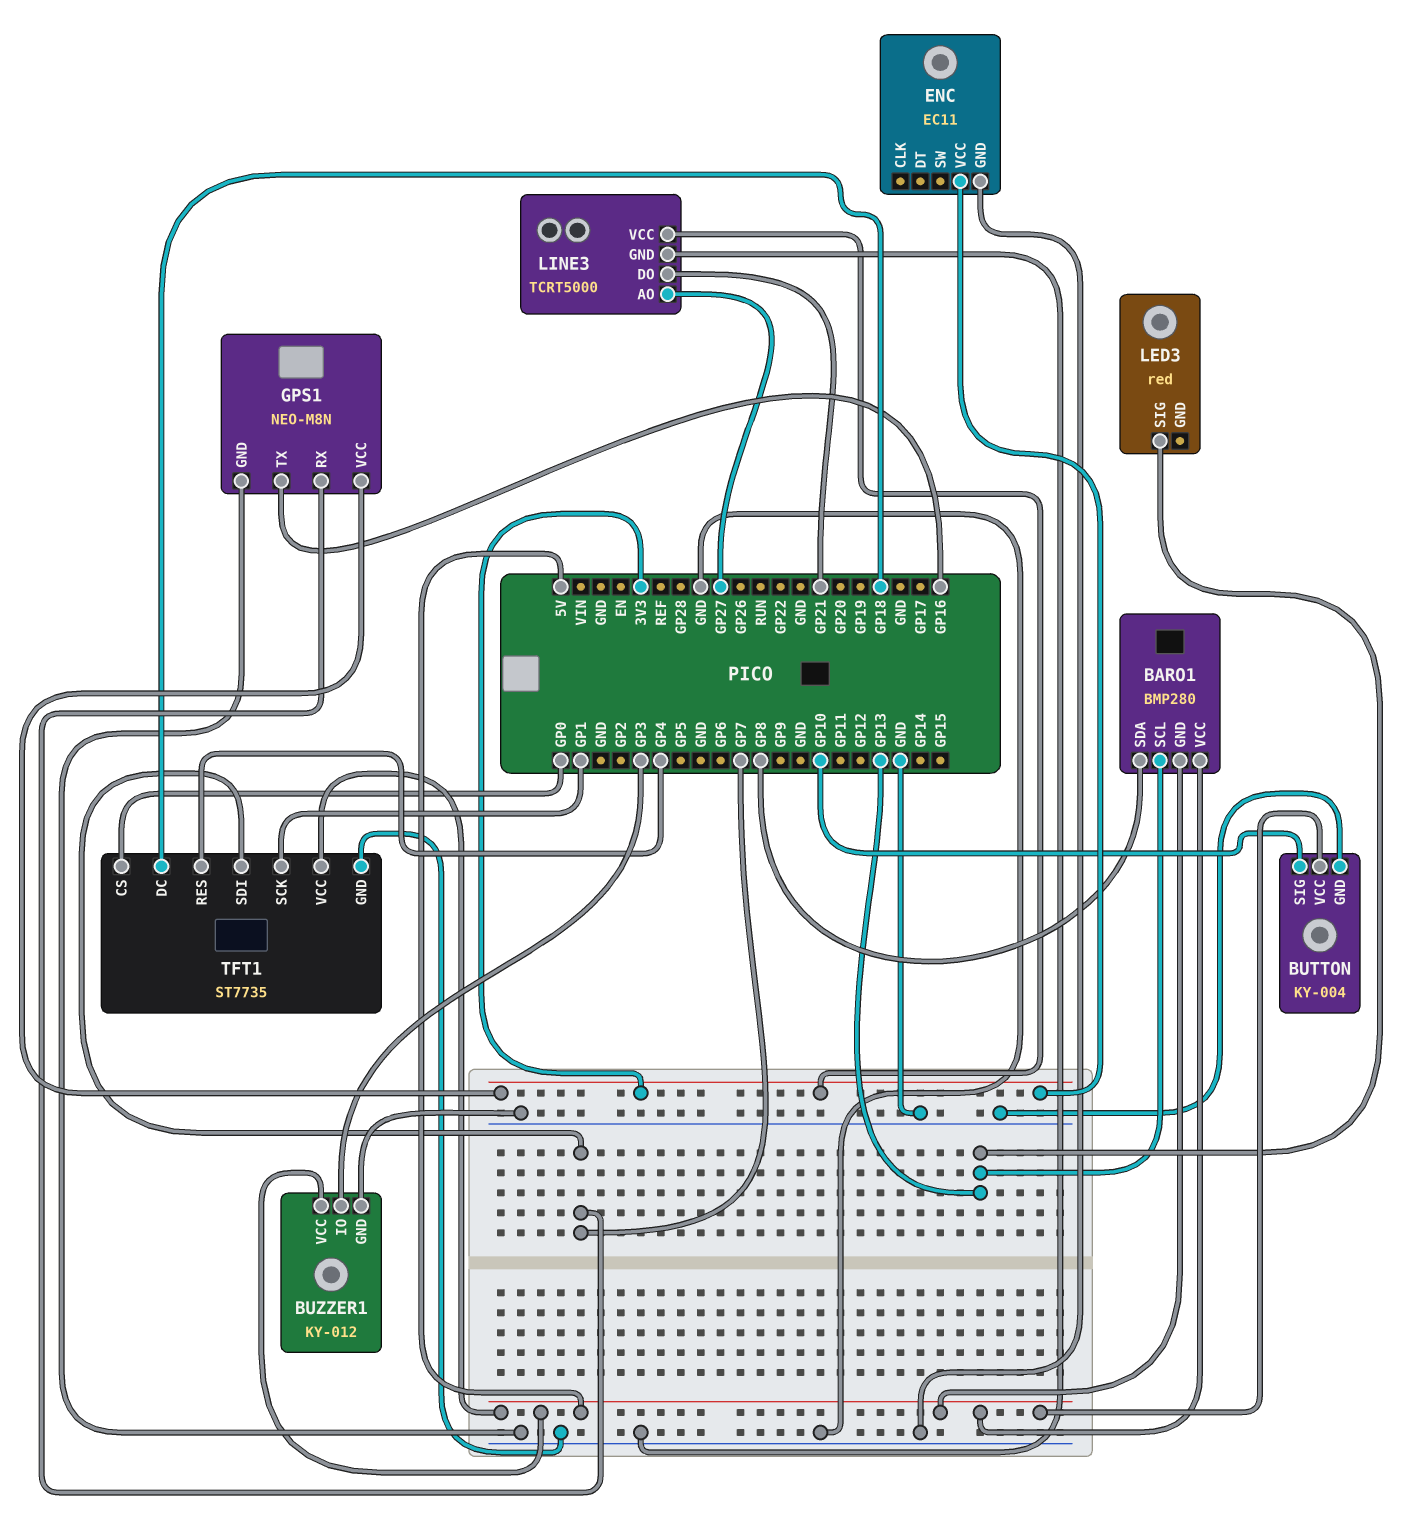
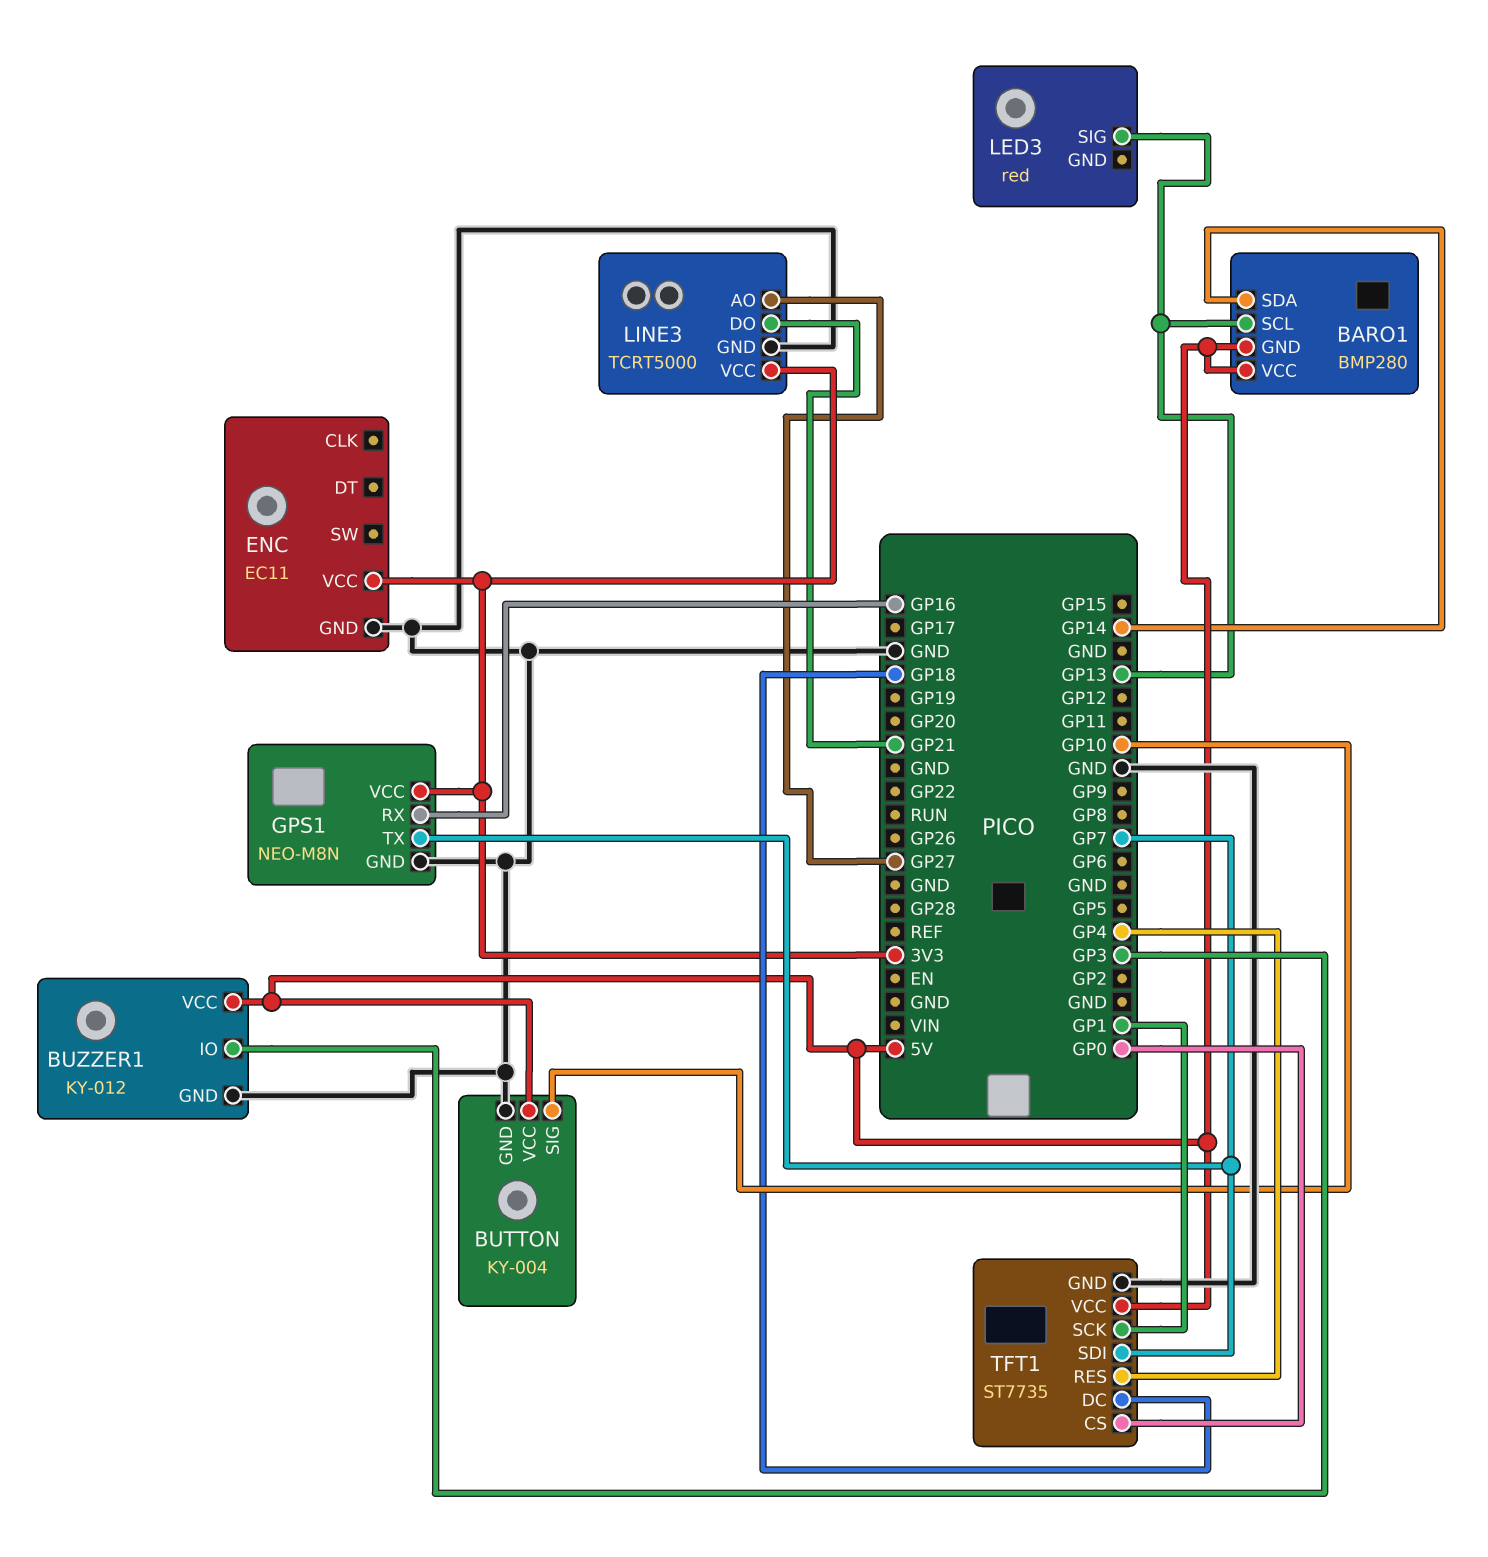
BARO1 pin SDA: GP8 -> GP14
GPS1 pin RX: GP7 -> GP16
GPS1 pin TX: GP16 -> GP7

